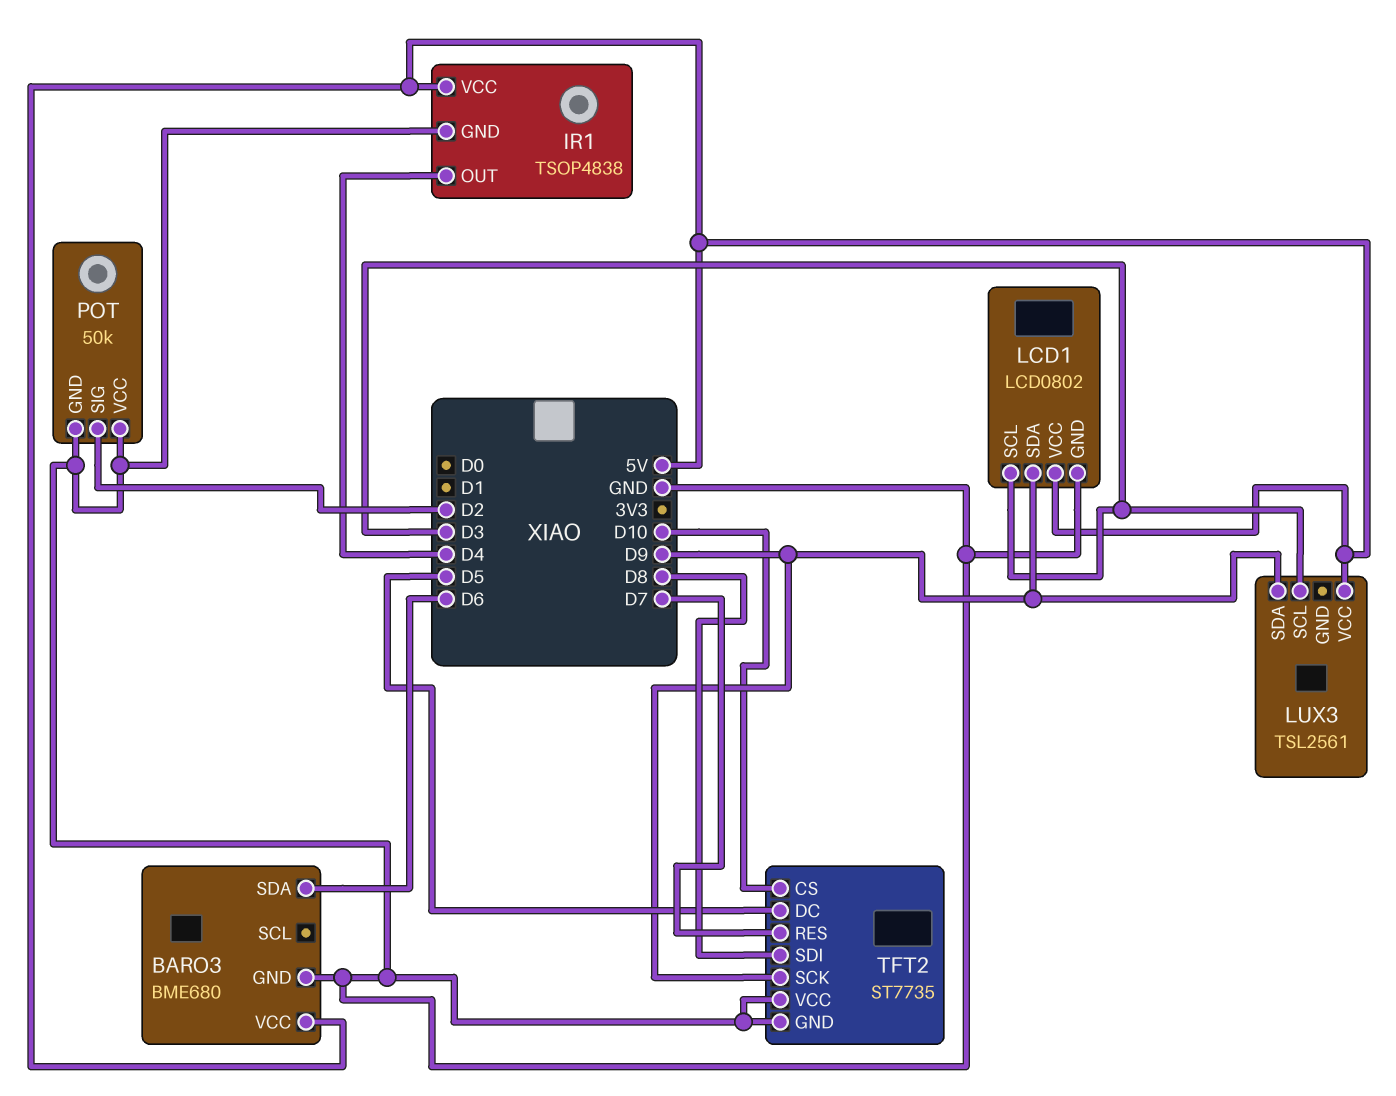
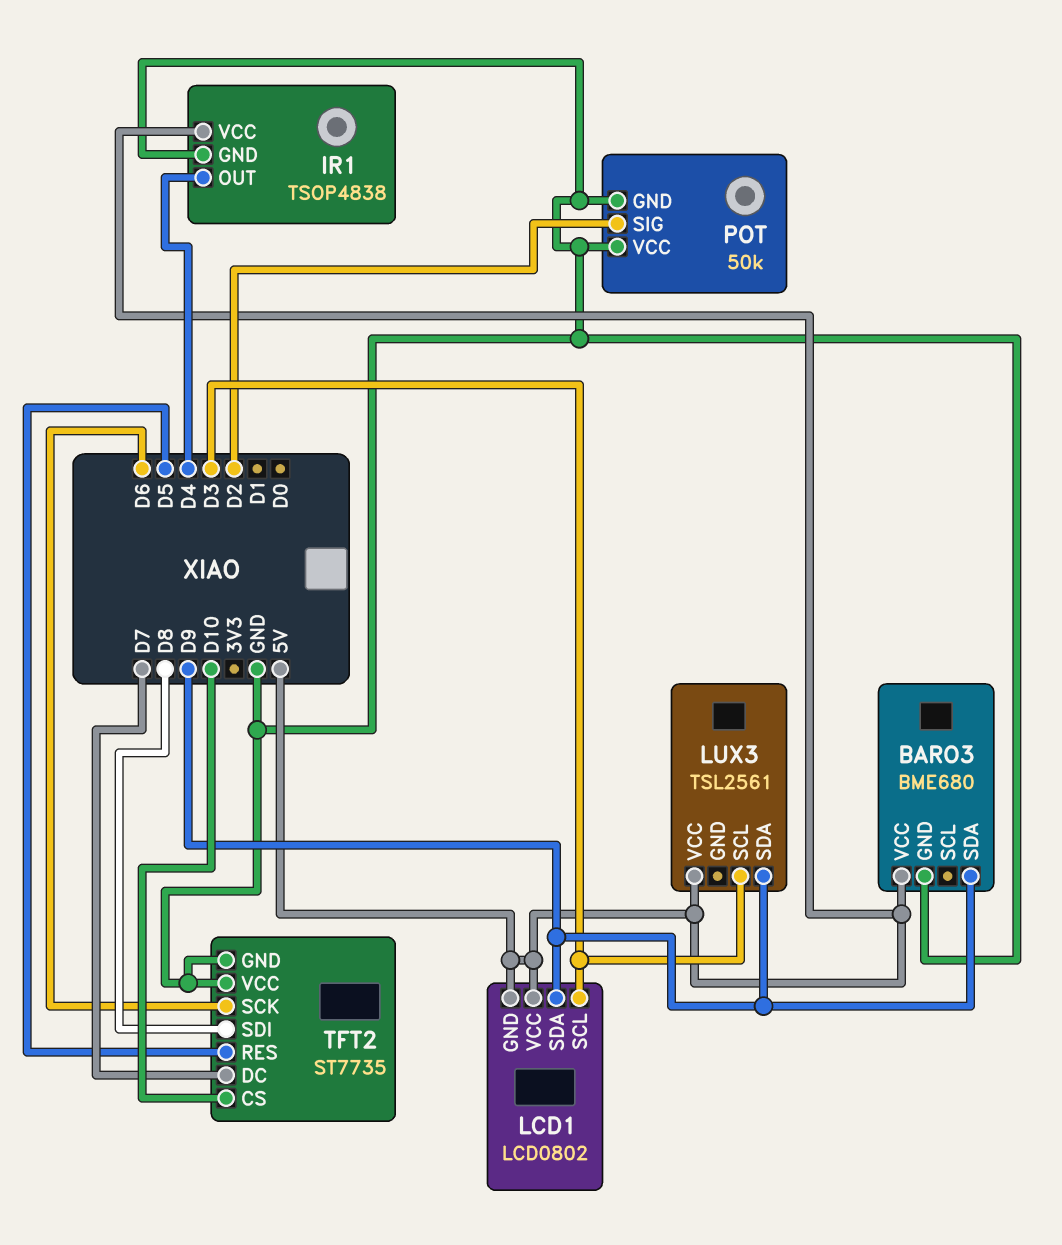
BARO3 pin SDA: D6 -> D9
LCD1 pin GND: GND -> 5V
TFT2 pin DC: D5 -> D7
TFT2 pin RES: D7 -> D5
TFT2 pin SCK: D9 -> D6

